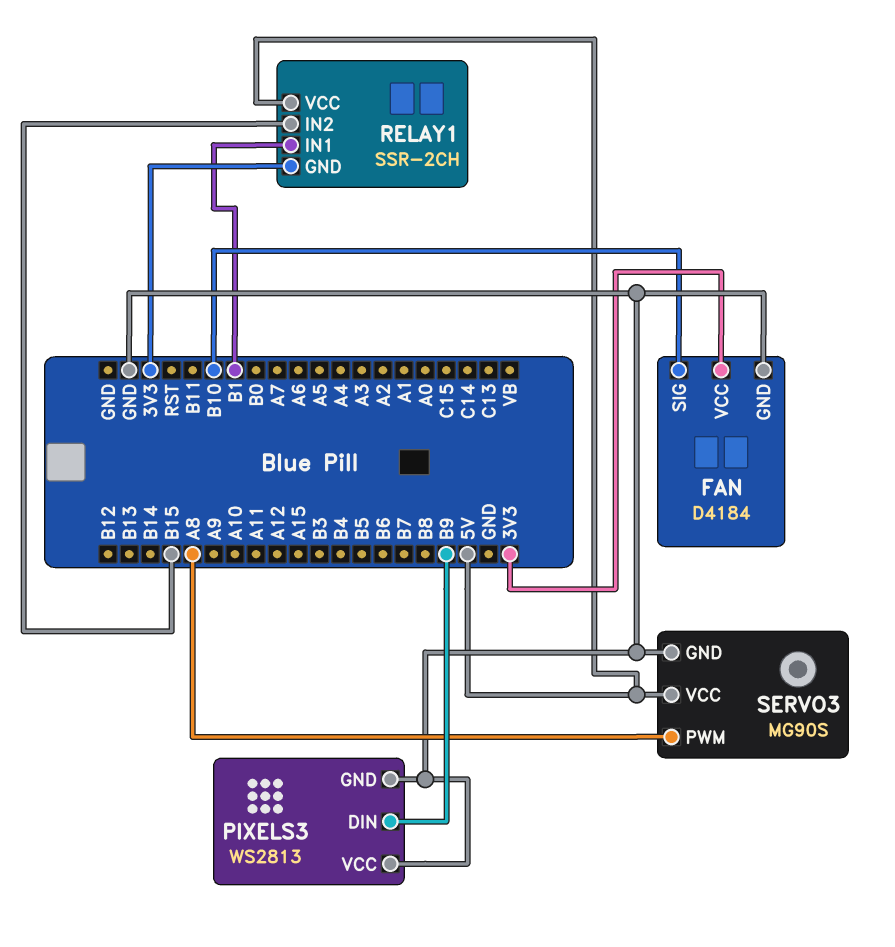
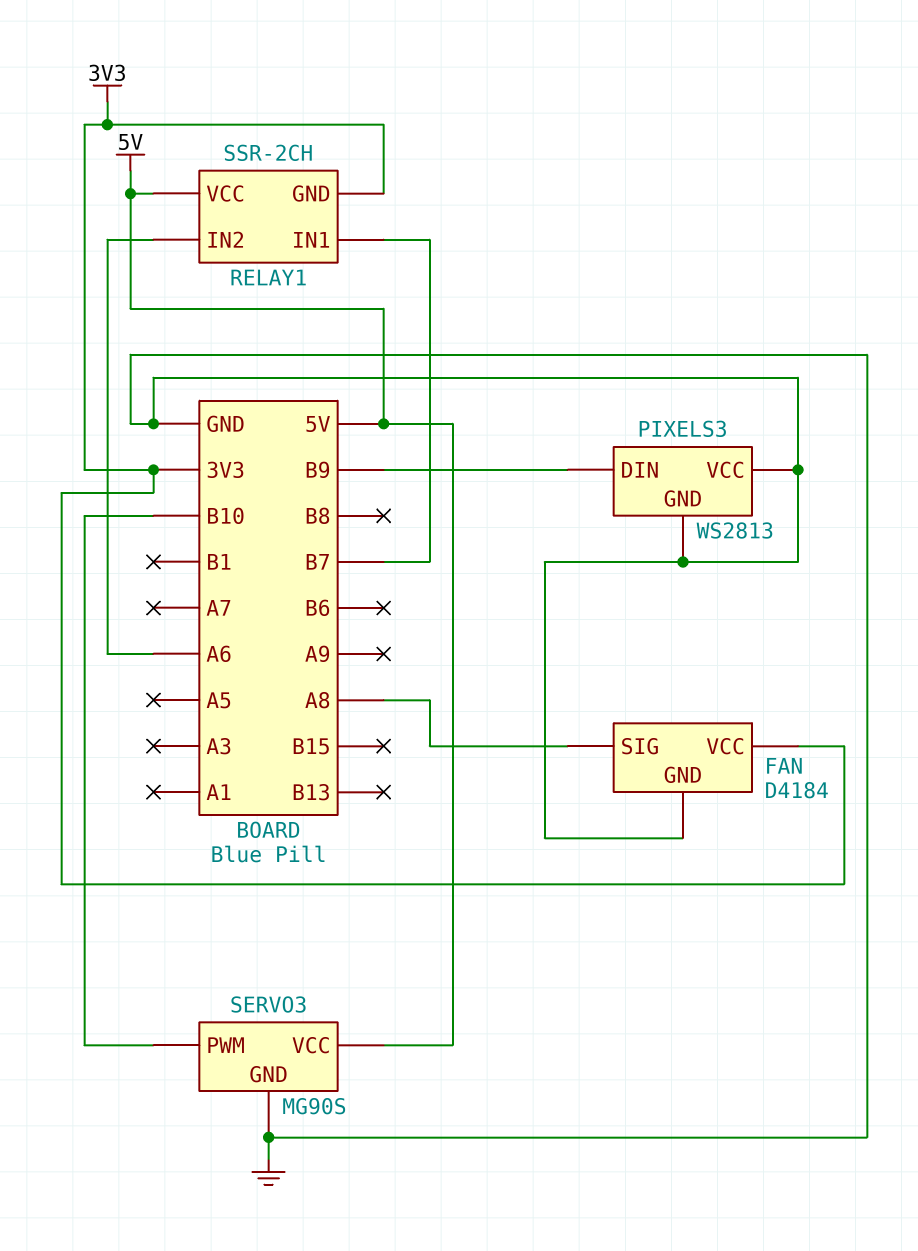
FAN pin SIG: B10 -> A8
RELAY1 pin IN1: B1 -> B7
RELAY1 pin IN2: B15 -> A6
SERVO3 pin PWM: A8 -> B10

